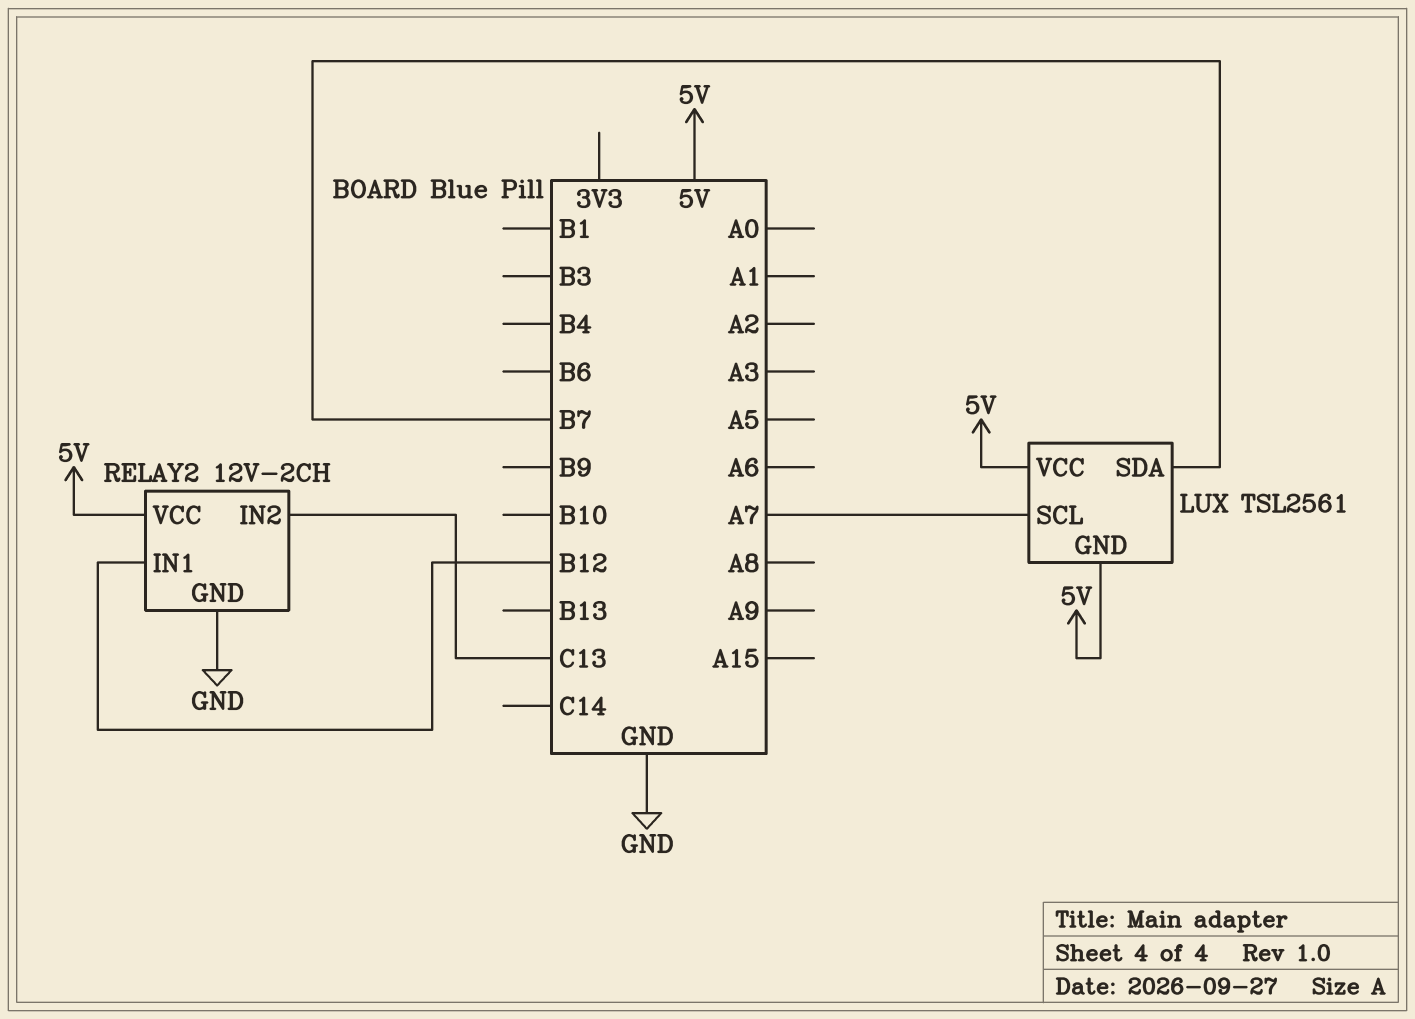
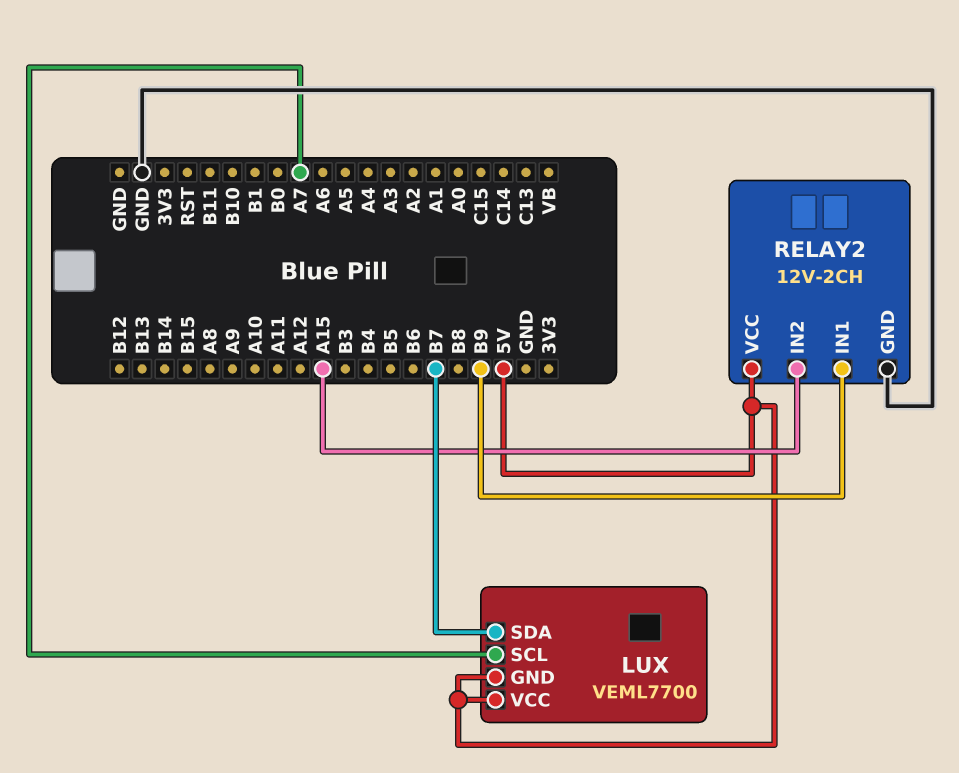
LUX: TSL2561 -> VEML7700
RELAY2 pin IN1: B12 -> B9
RELAY2 pin IN2: C13 -> A15

